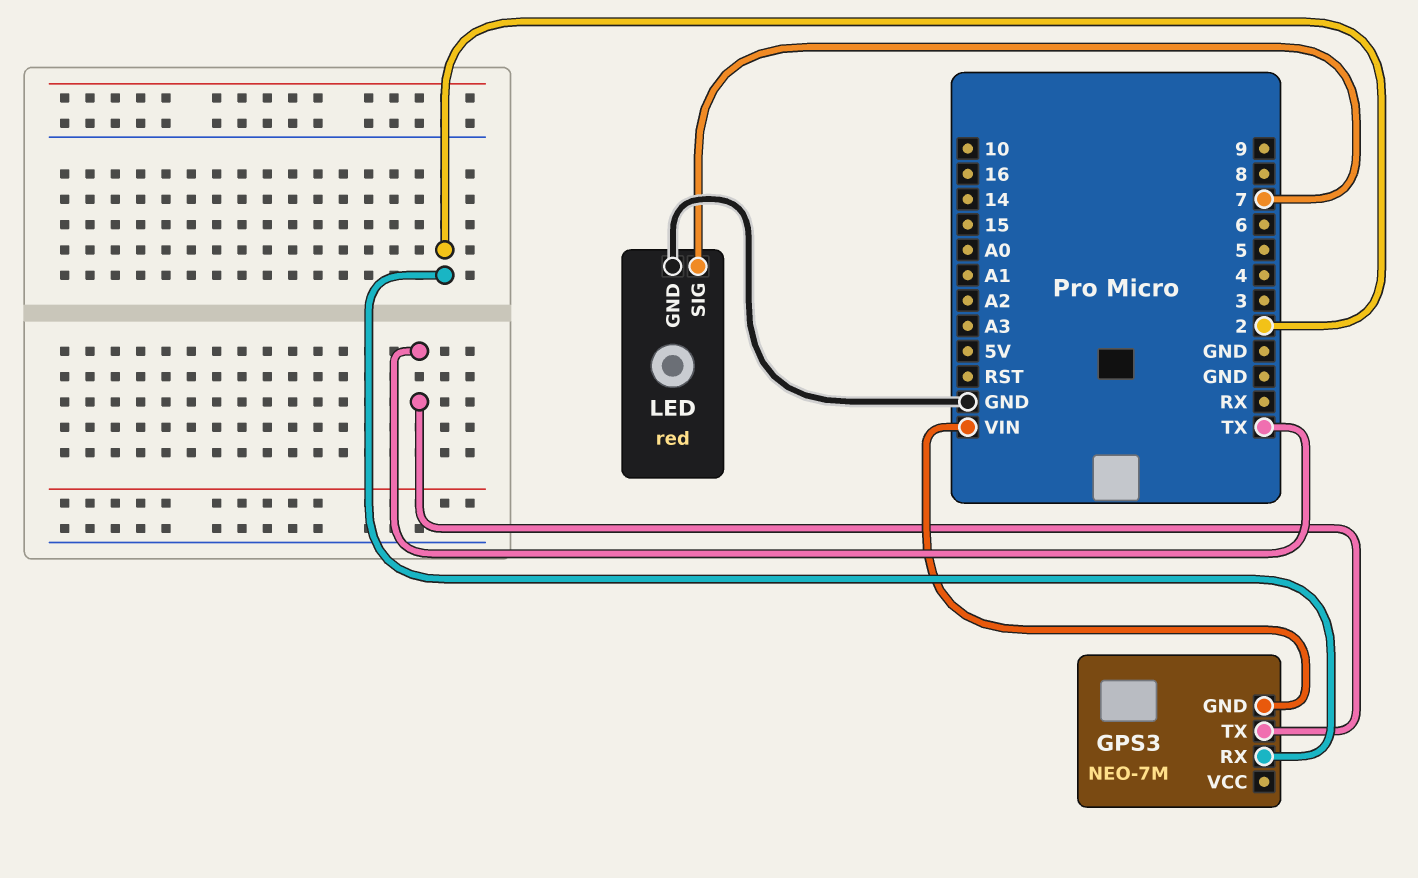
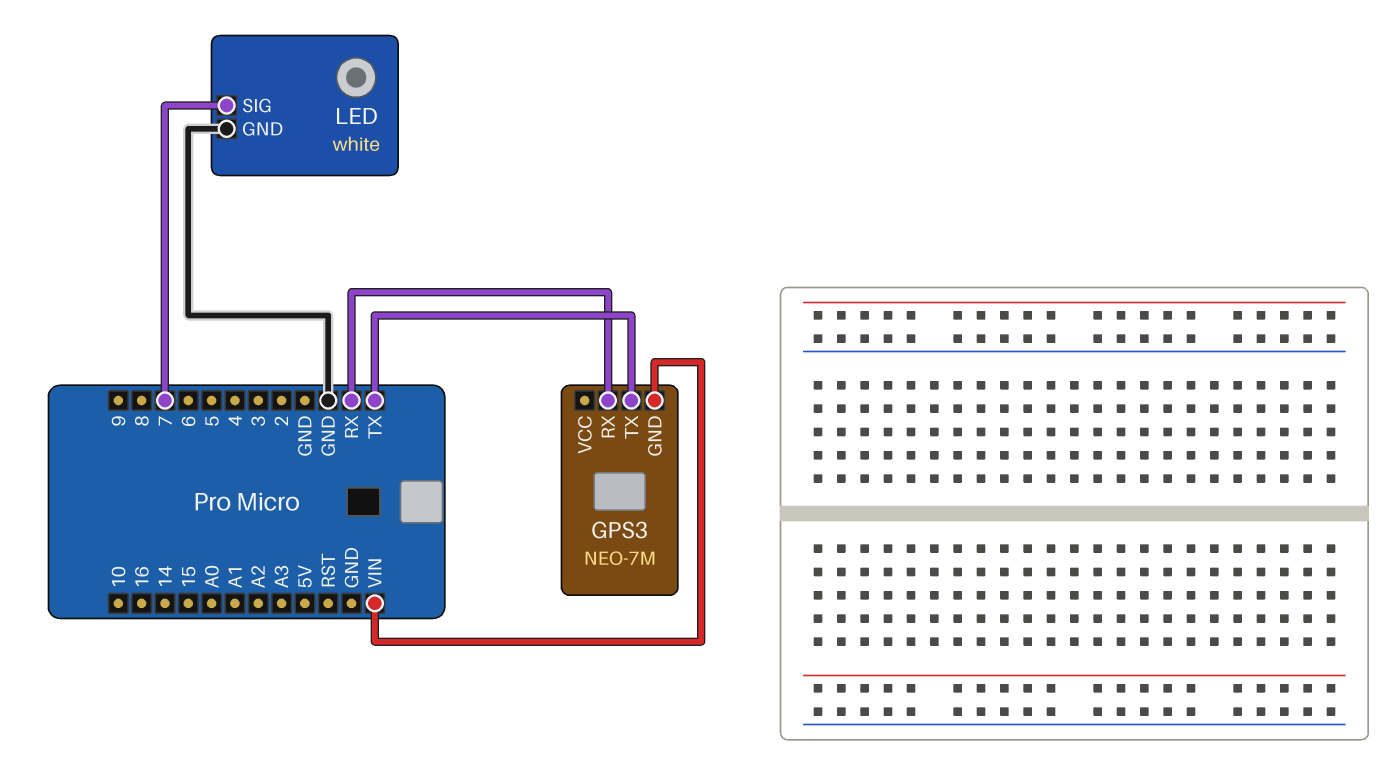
GPS3 pin RX: 2 -> RX
LED: red -> white

